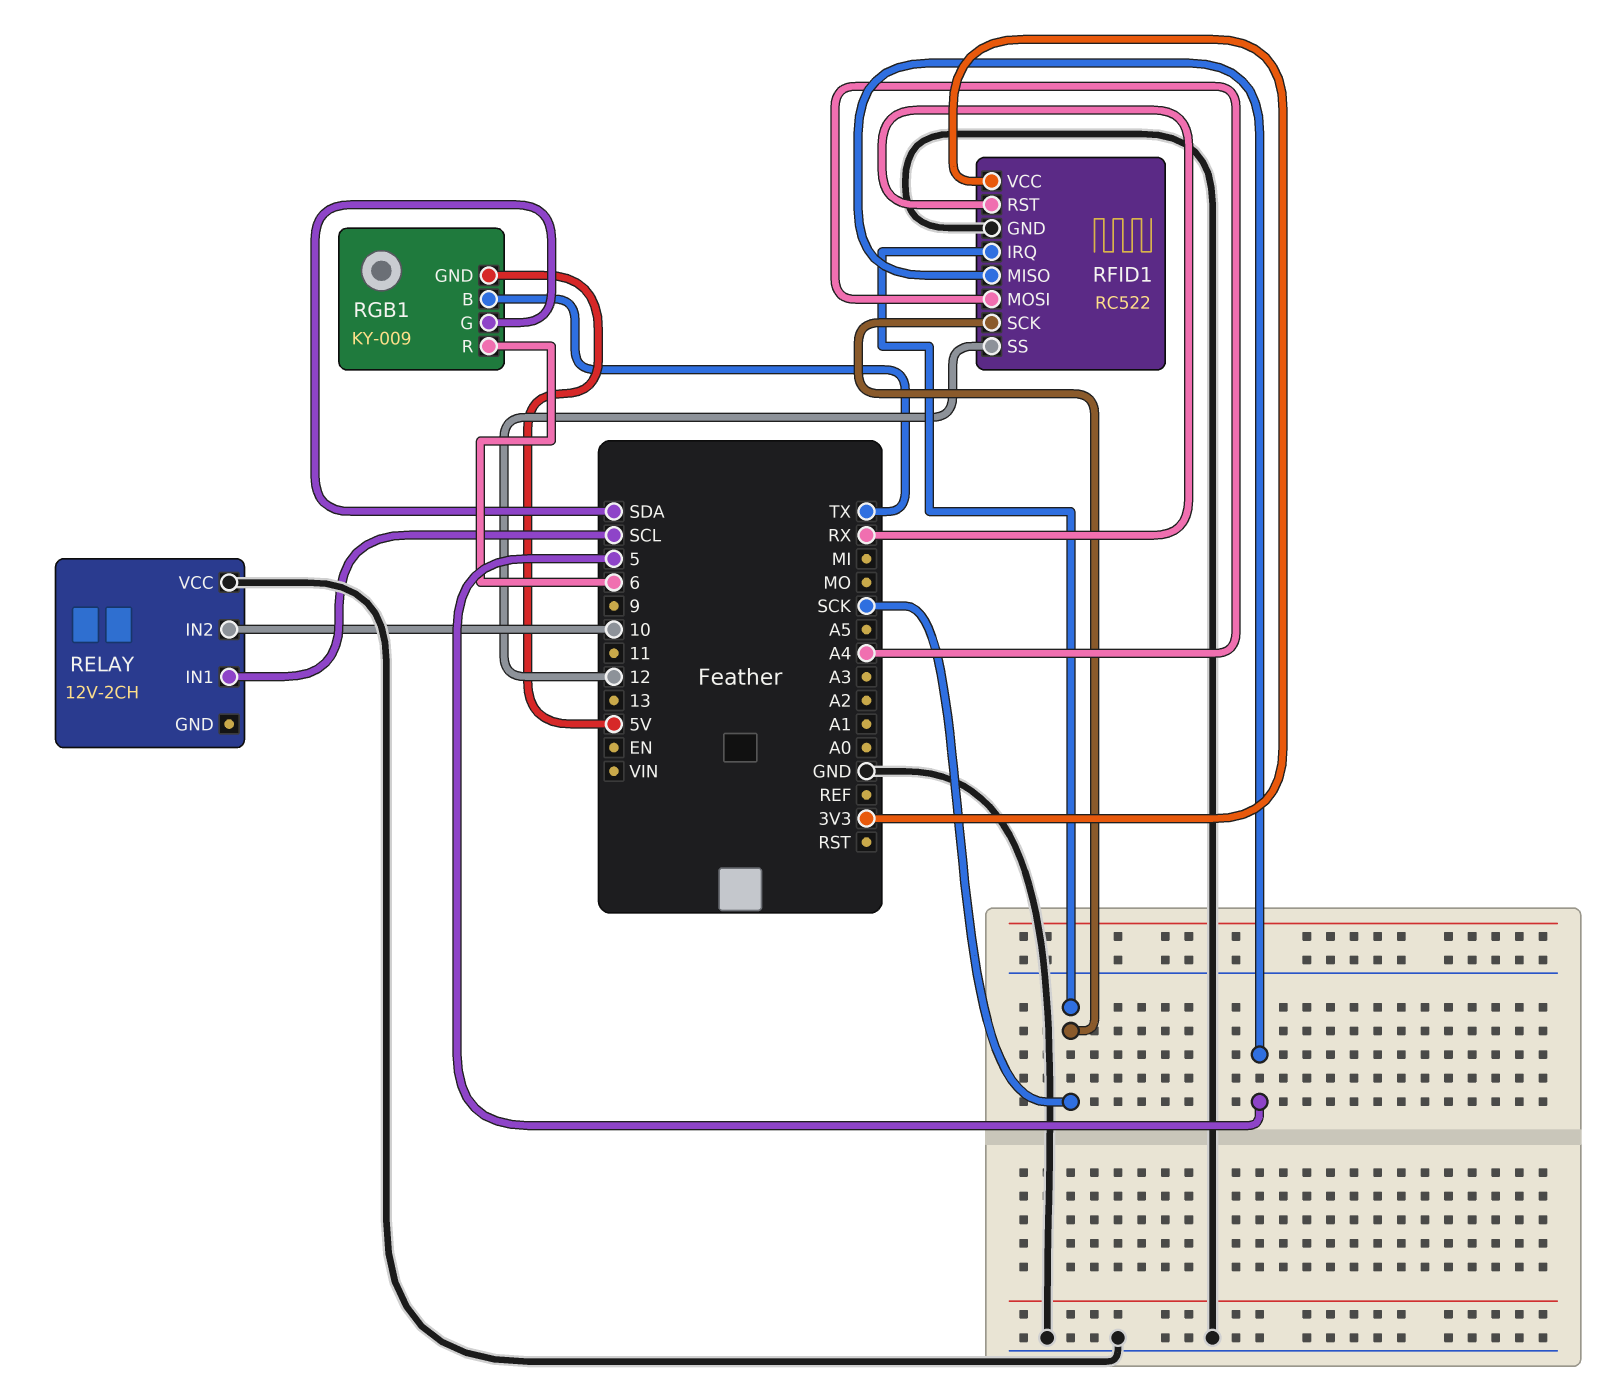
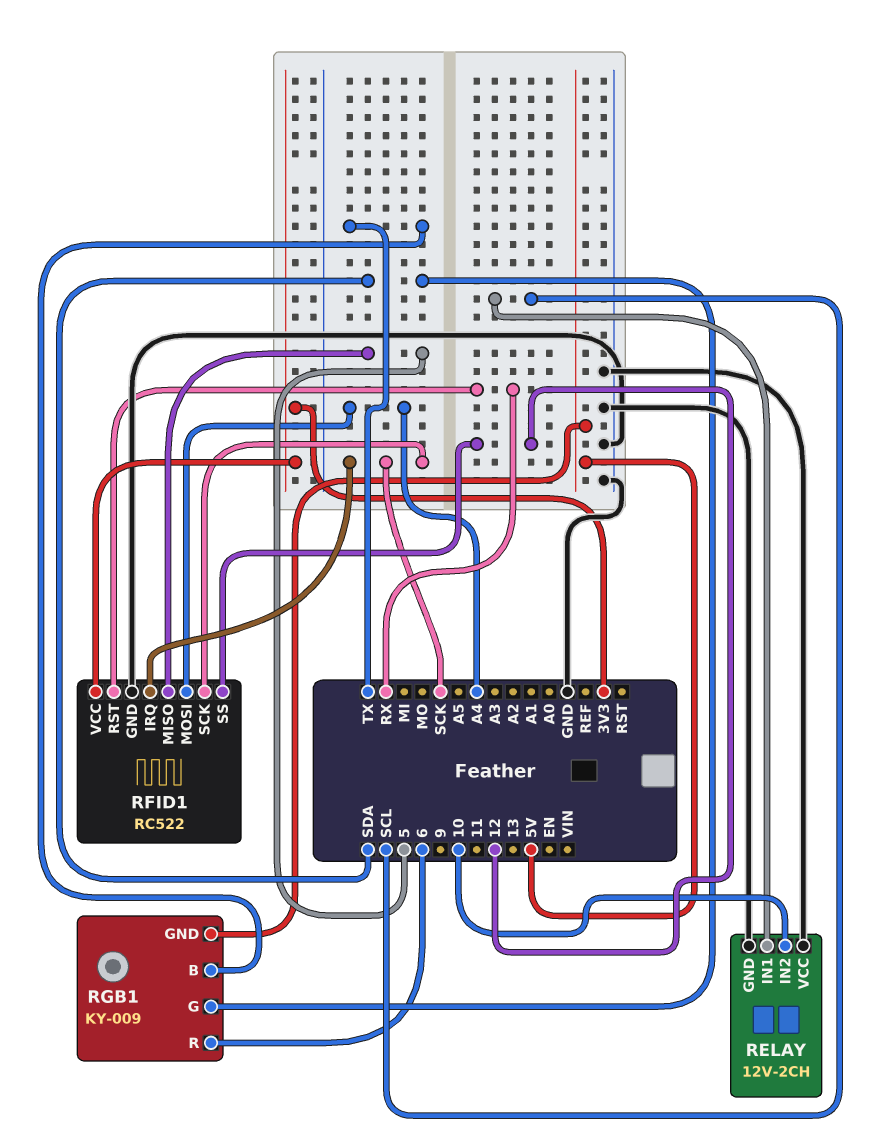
RELAY pin GND: none -> GND

